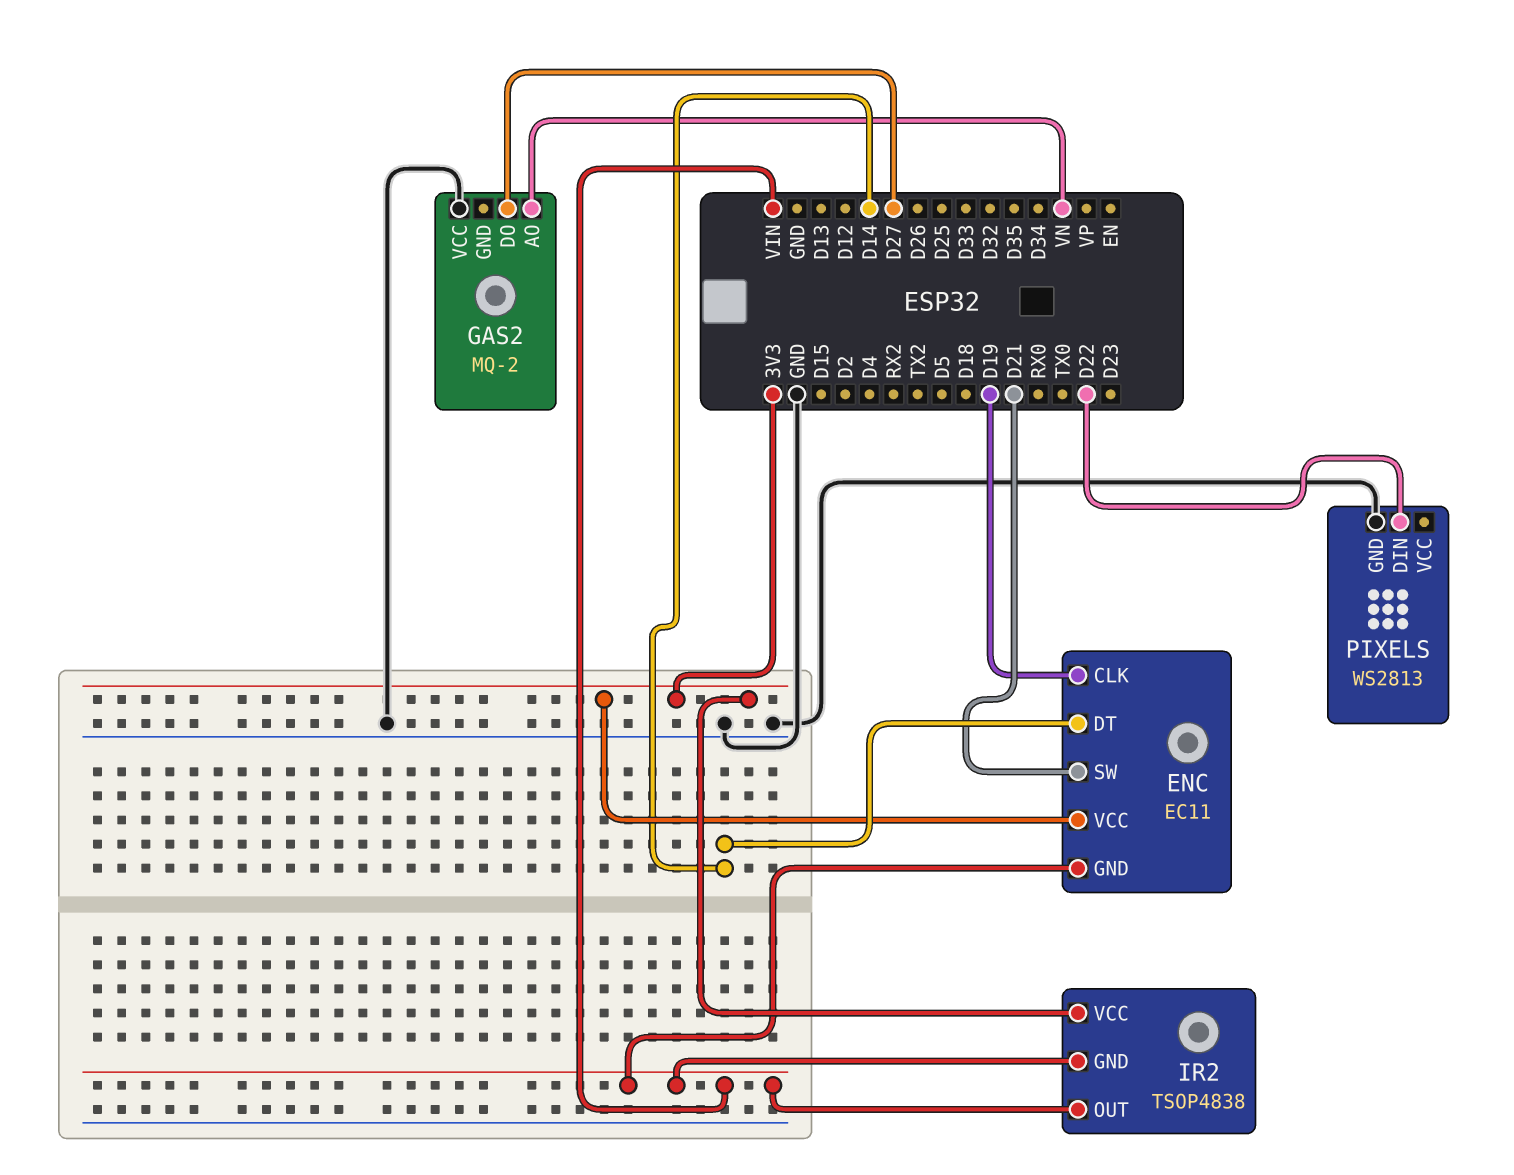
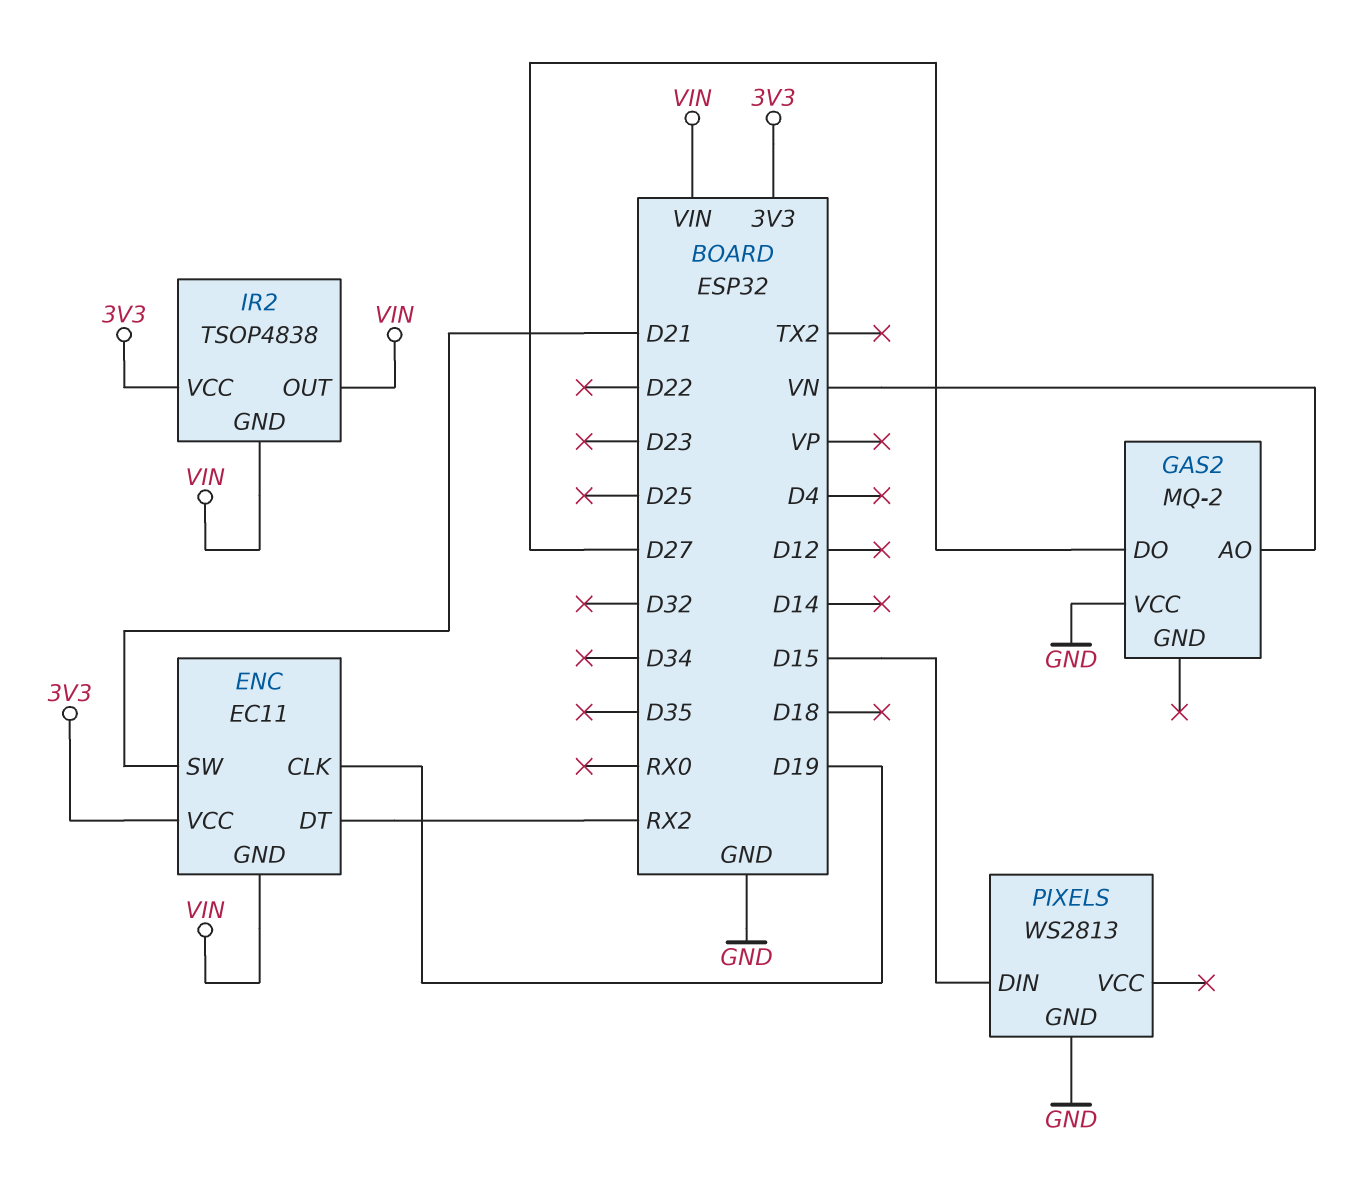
ENC pin DT: D14 -> RX2
PIXELS pin DIN: D22 -> D15

